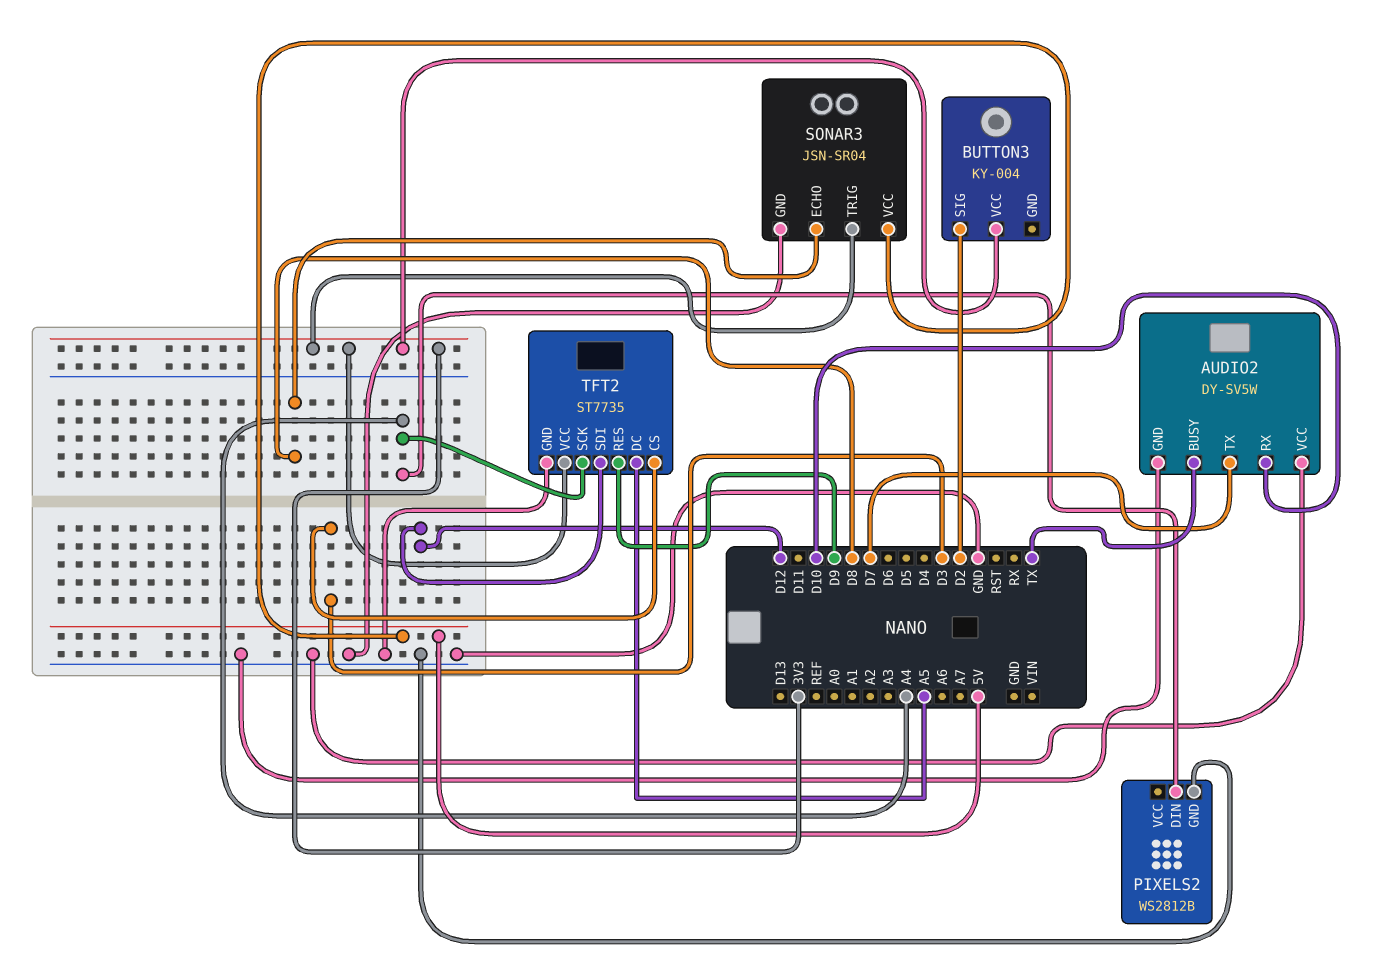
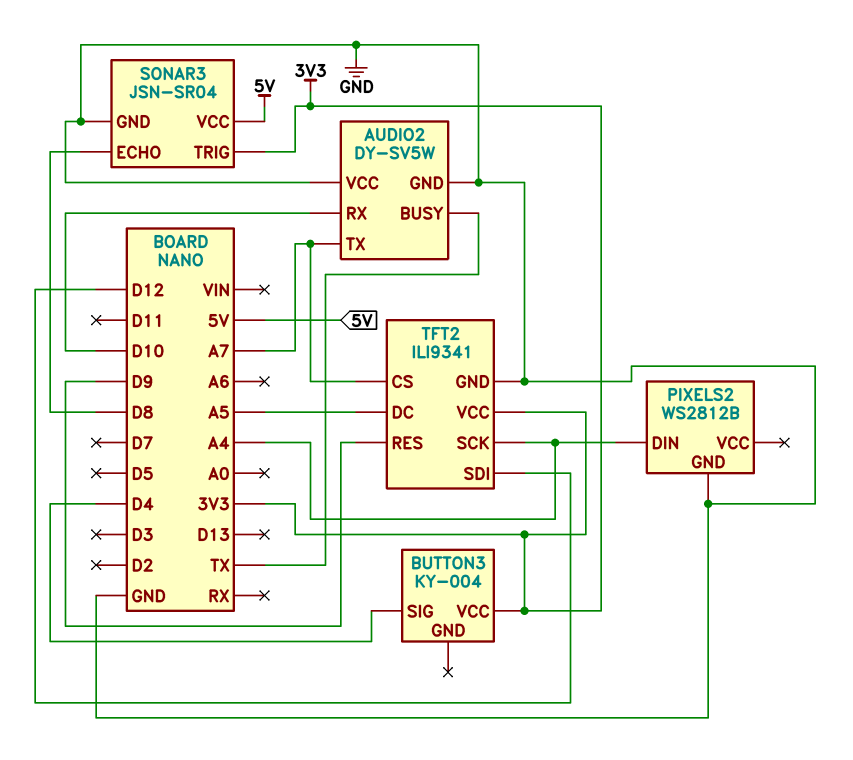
AUDIO2 pin TX: D7 -> A7
BUTTON3 pin SIG: D2 -> D4
TFT2: ST7735 -> ILI9341
TFT2 pin CS: D3 -> A7

